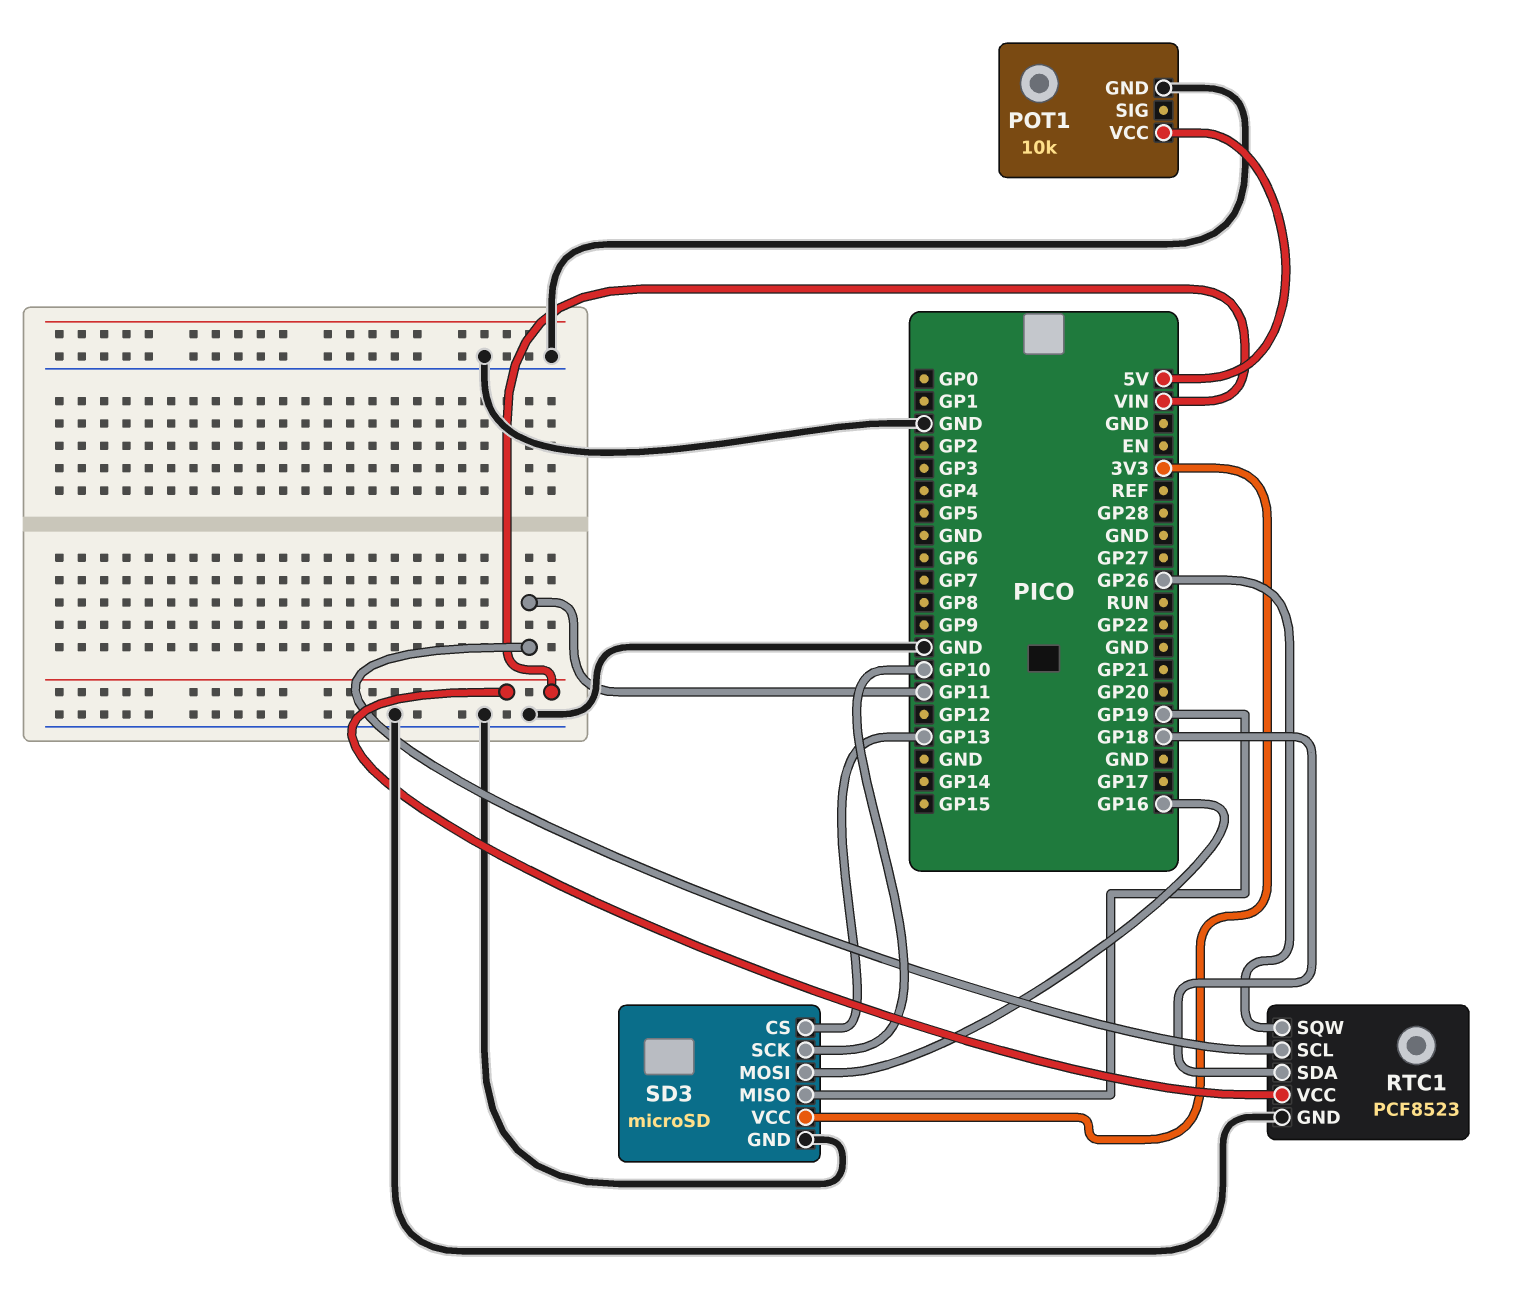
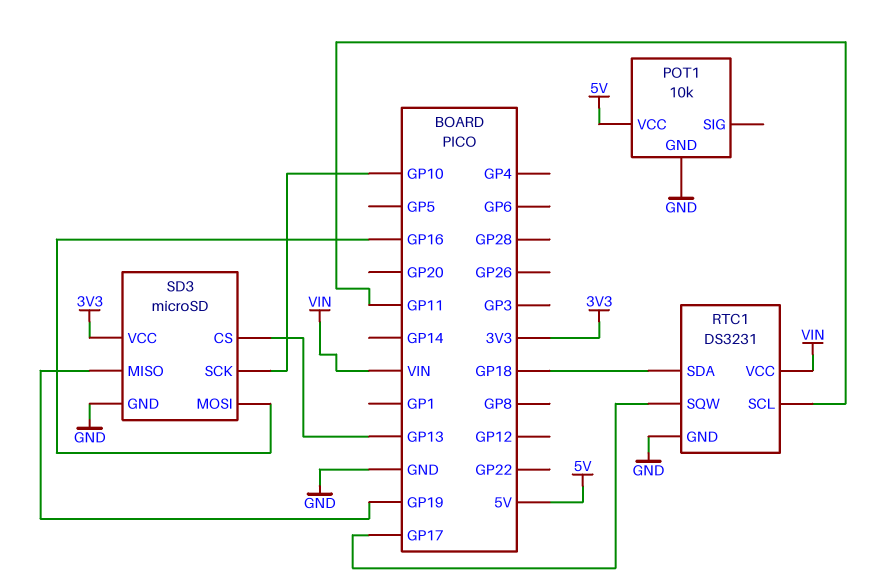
RTC1: PCF8523 -> DS3231
RTC1 pin SQW: GP26 -> GP17

